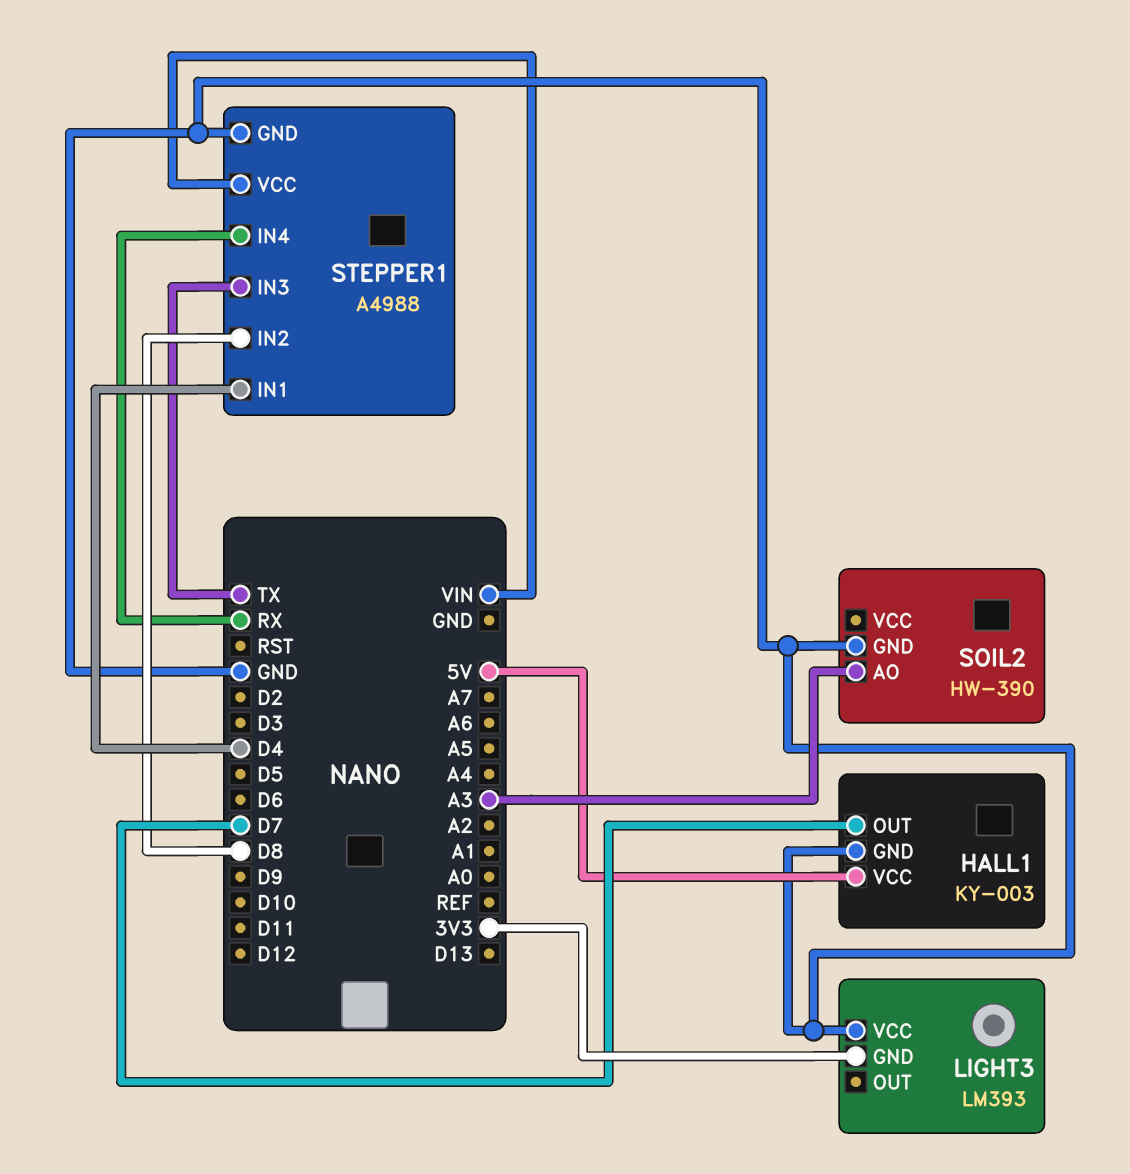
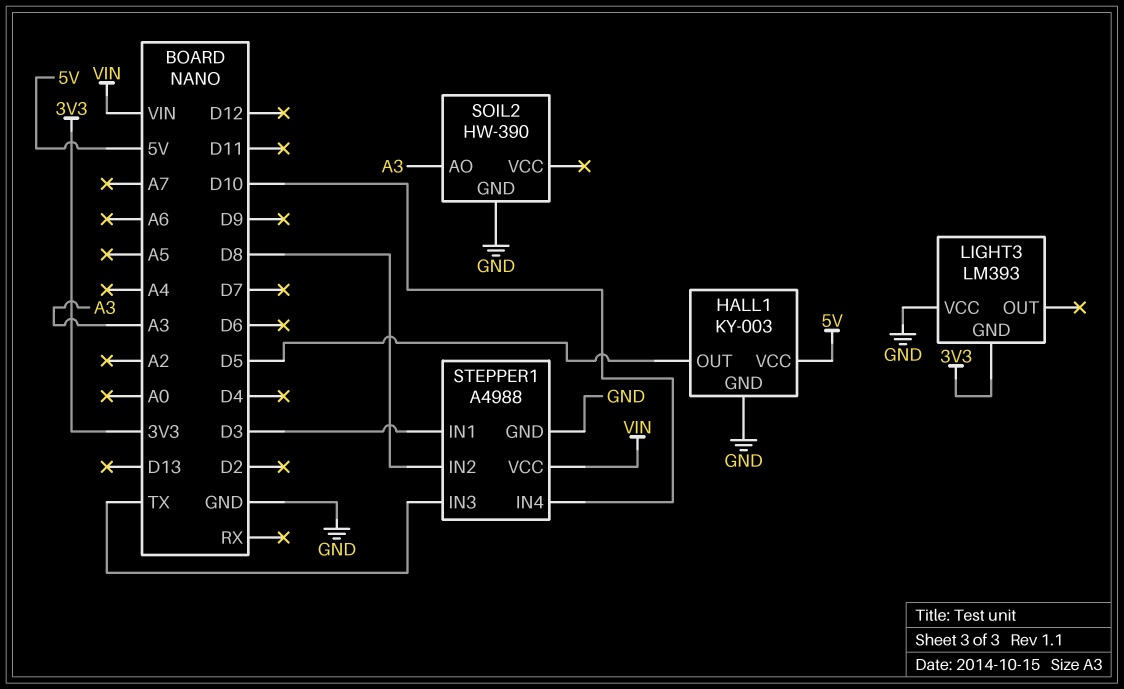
HALL1 pin OUT: D7 -> D5
STEPPER1 pin IN1: D4 -> D3
STEPPER1 pin IN4: RX -> D10

